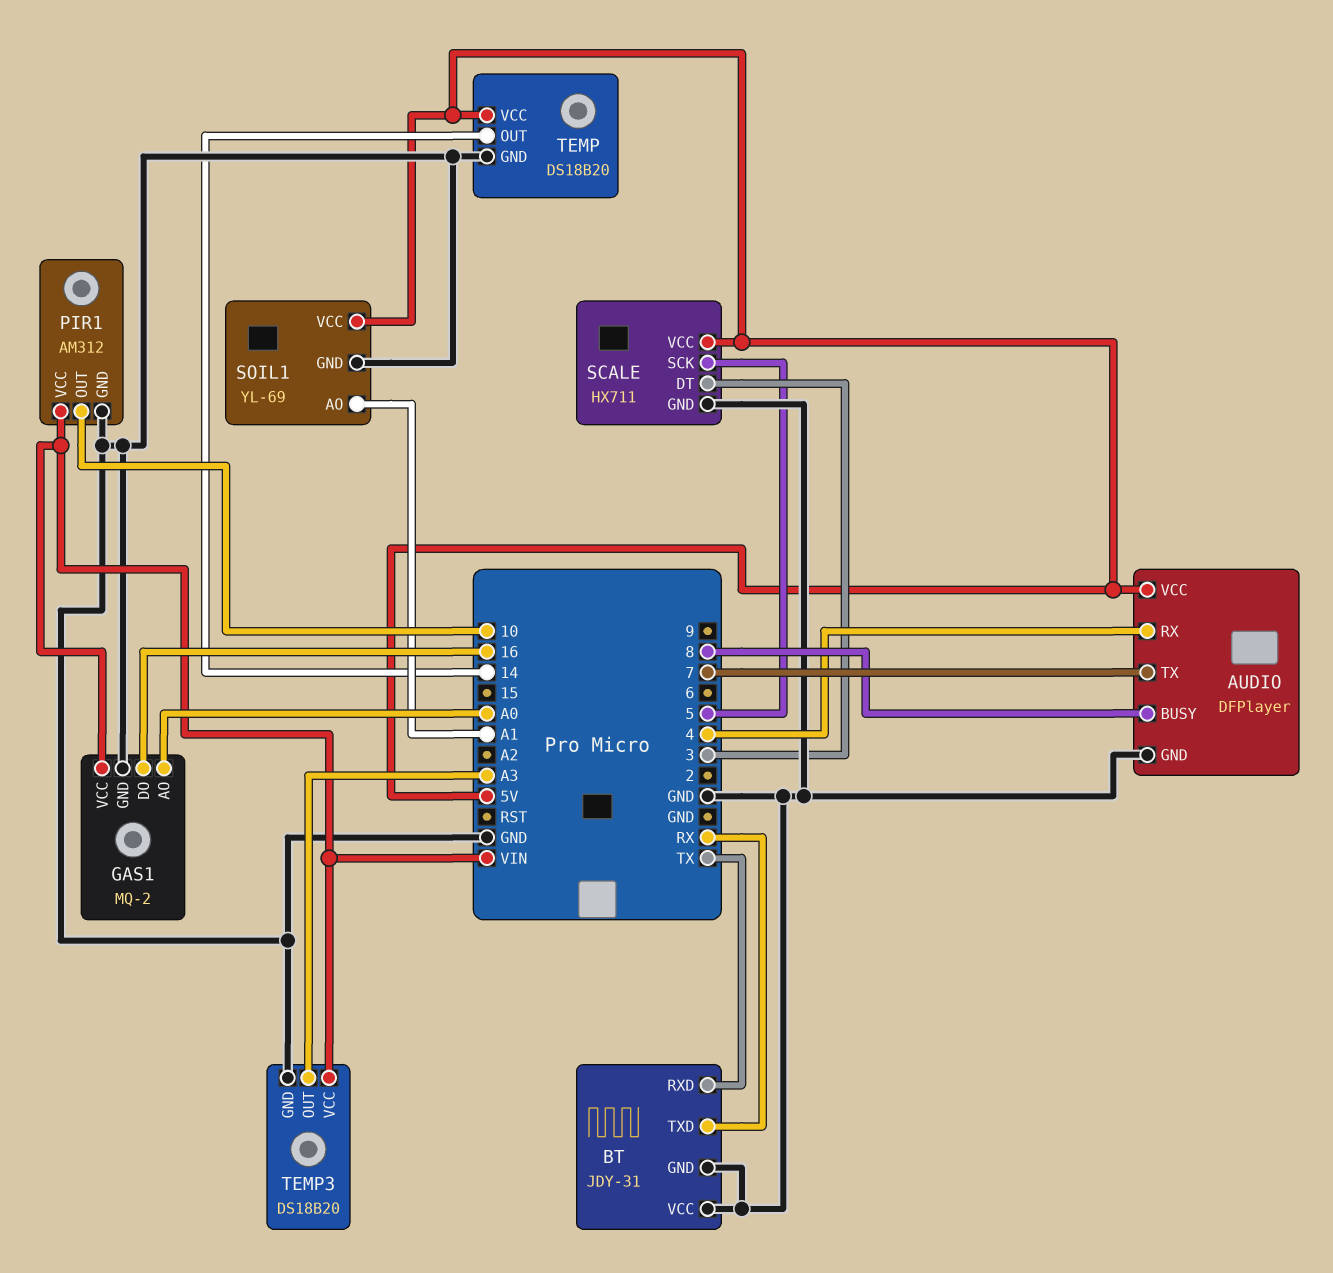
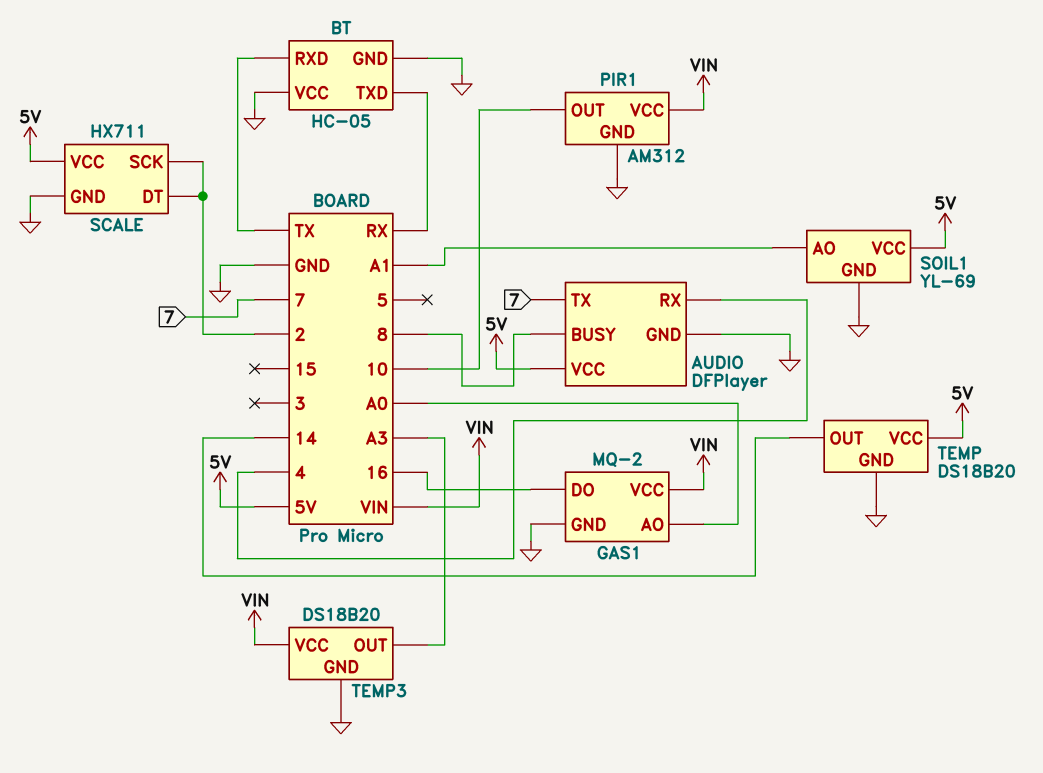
BT: JDY-31 -> HC-05
SCALE pin DT: 3 -> 2
SCALE pin SCK: 5 -> 2

